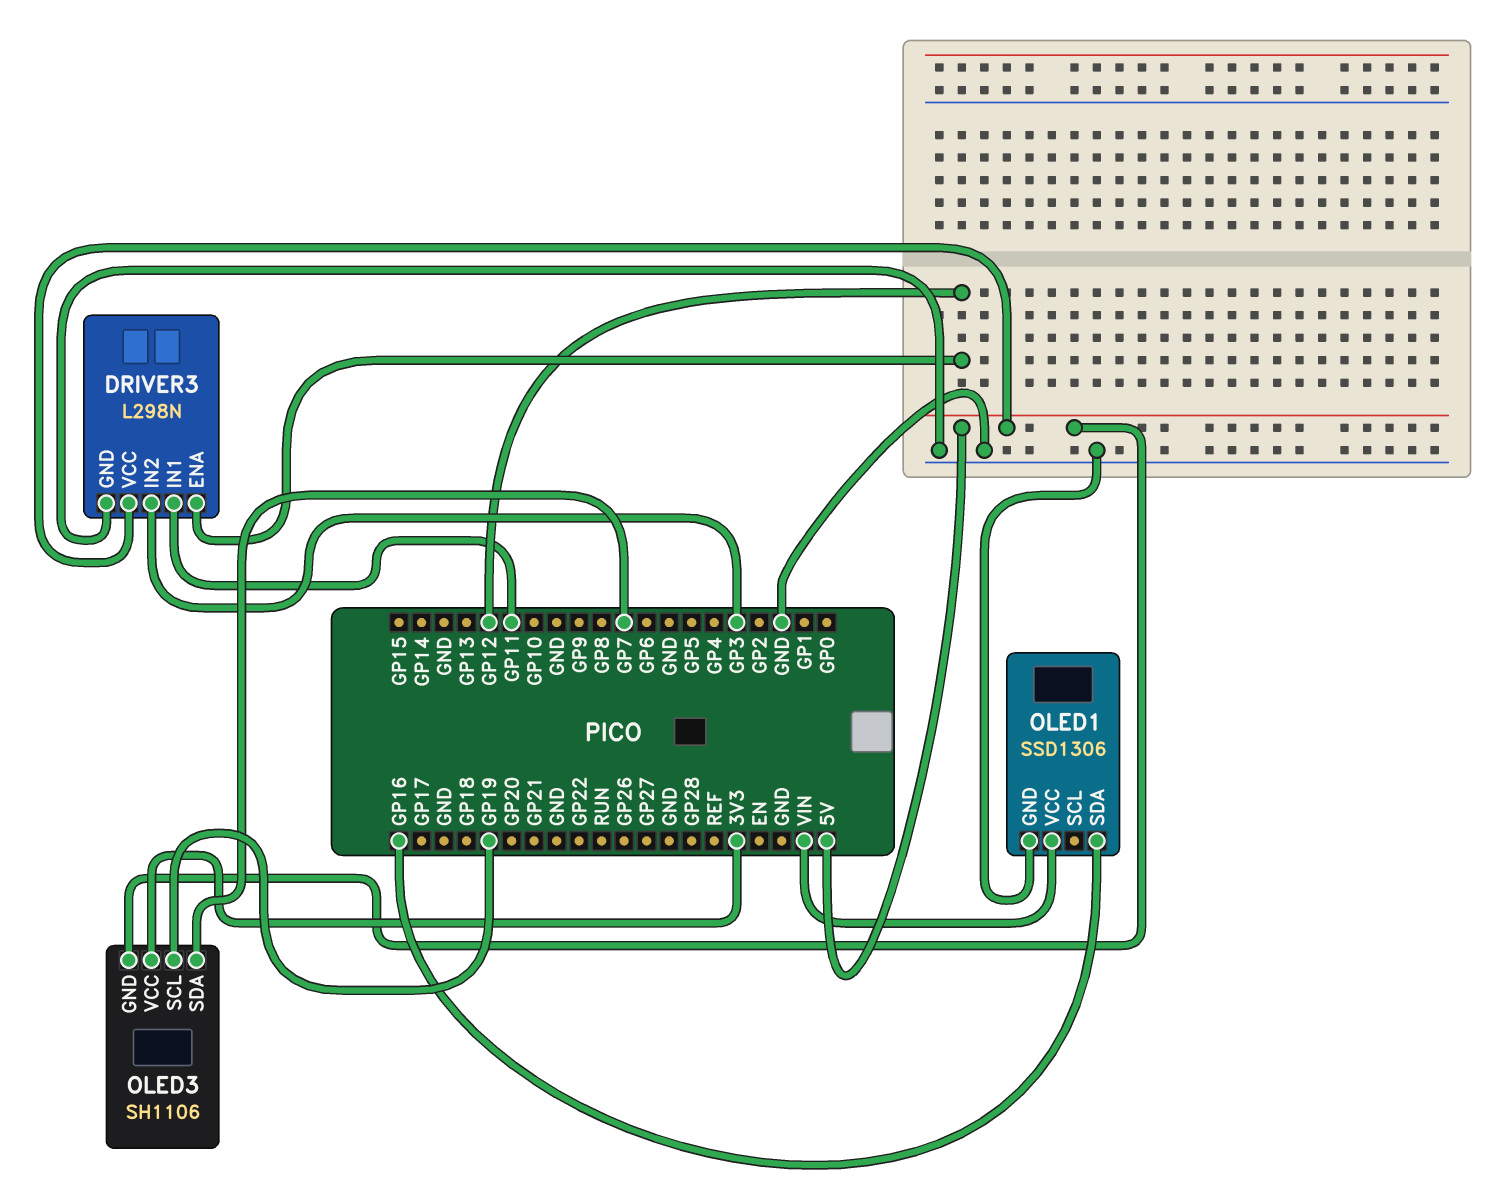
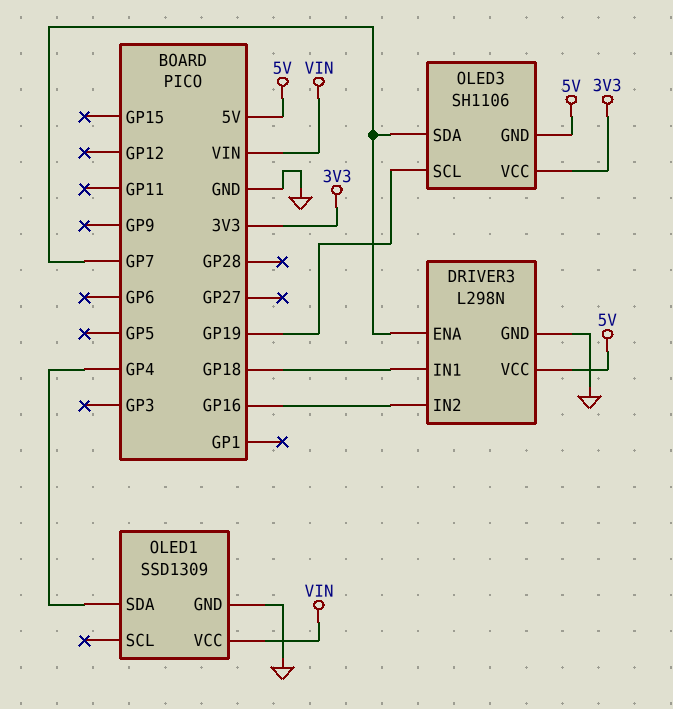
DRIVER3 pin ENA: GP12 -> GP7
DRIVER3 pin IN1: GP11 -> GP18
DRIVER3 pin IN2: GP3 -> GP16
OLED1: SSD1306 -> SSD1309
OLED1 pin SDA: GP16 -> GP4

